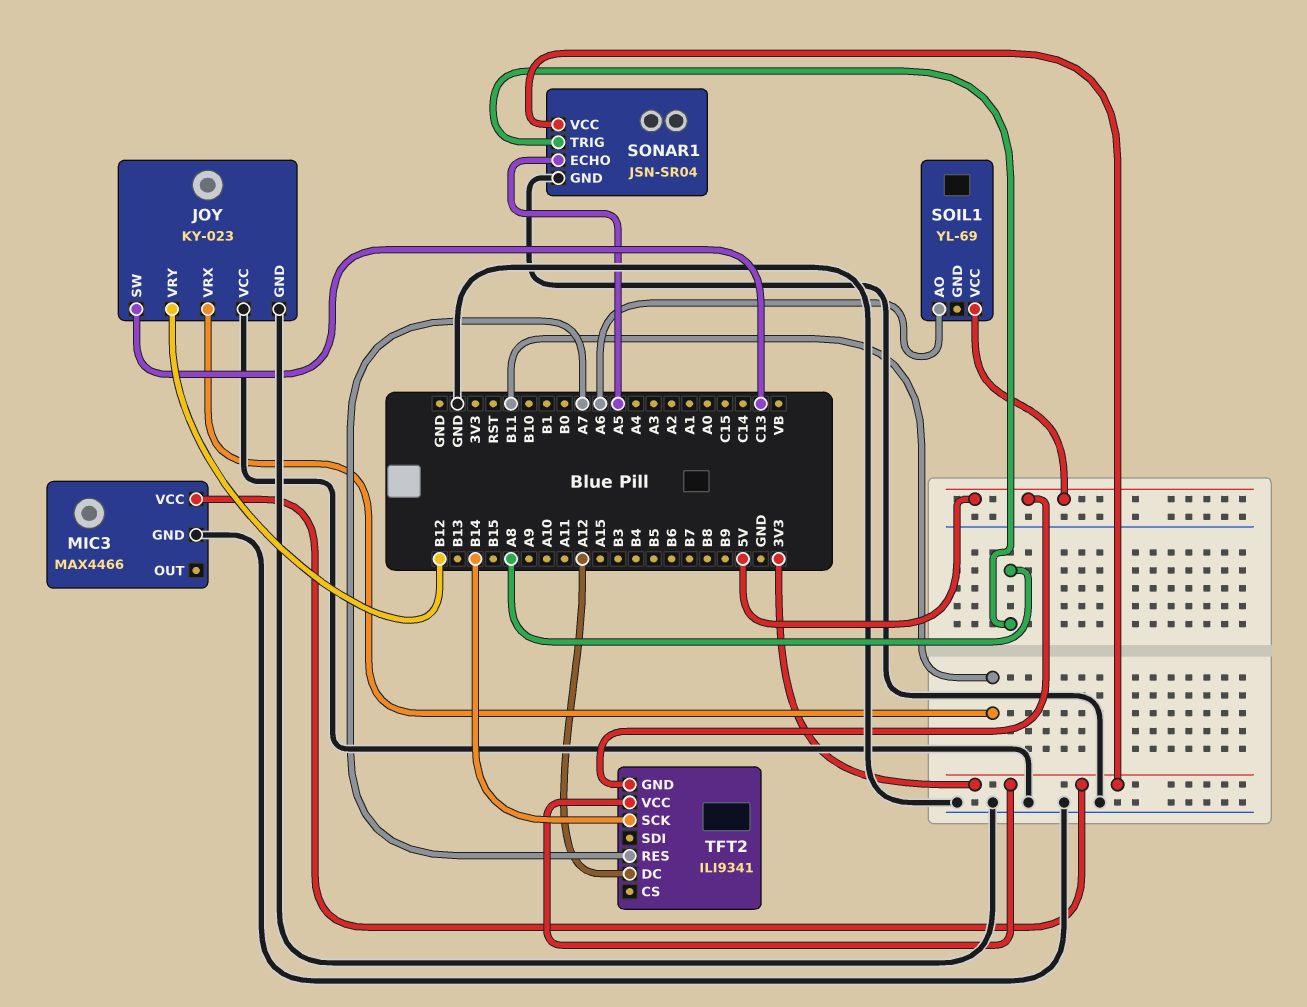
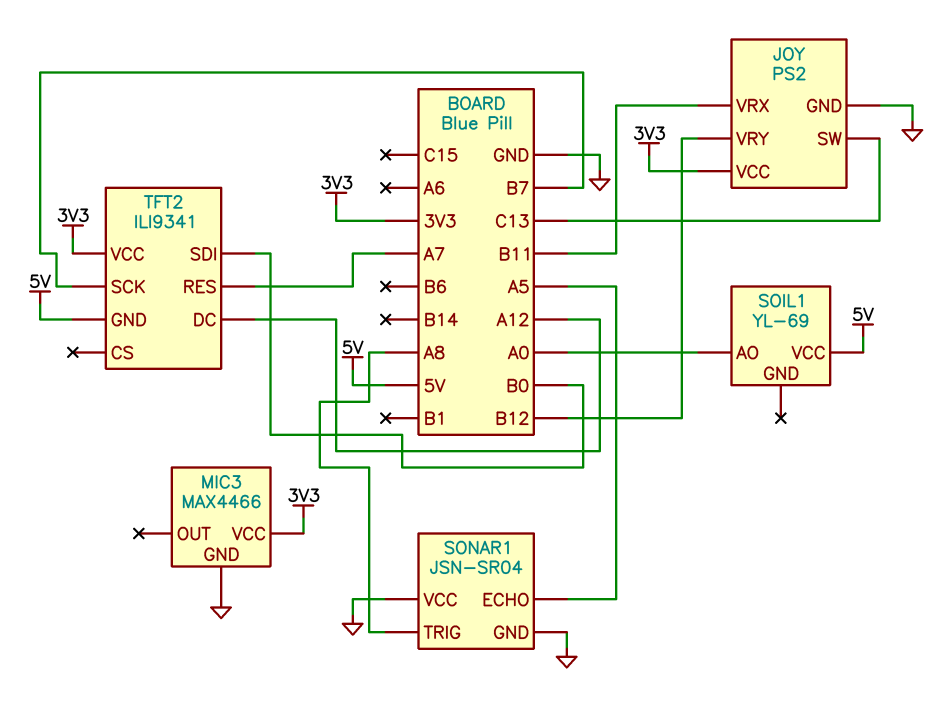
JOY: KY-023 -> PS2
JOY pin VCC: GND -> 3V3
SOIL1 pin AO: A6 -> A0
SONAR1 pin VCC: 3V3 -> GND
TFT2 pin SCK: B14 -> B7
TFT2 pin SDI: none -> B0

